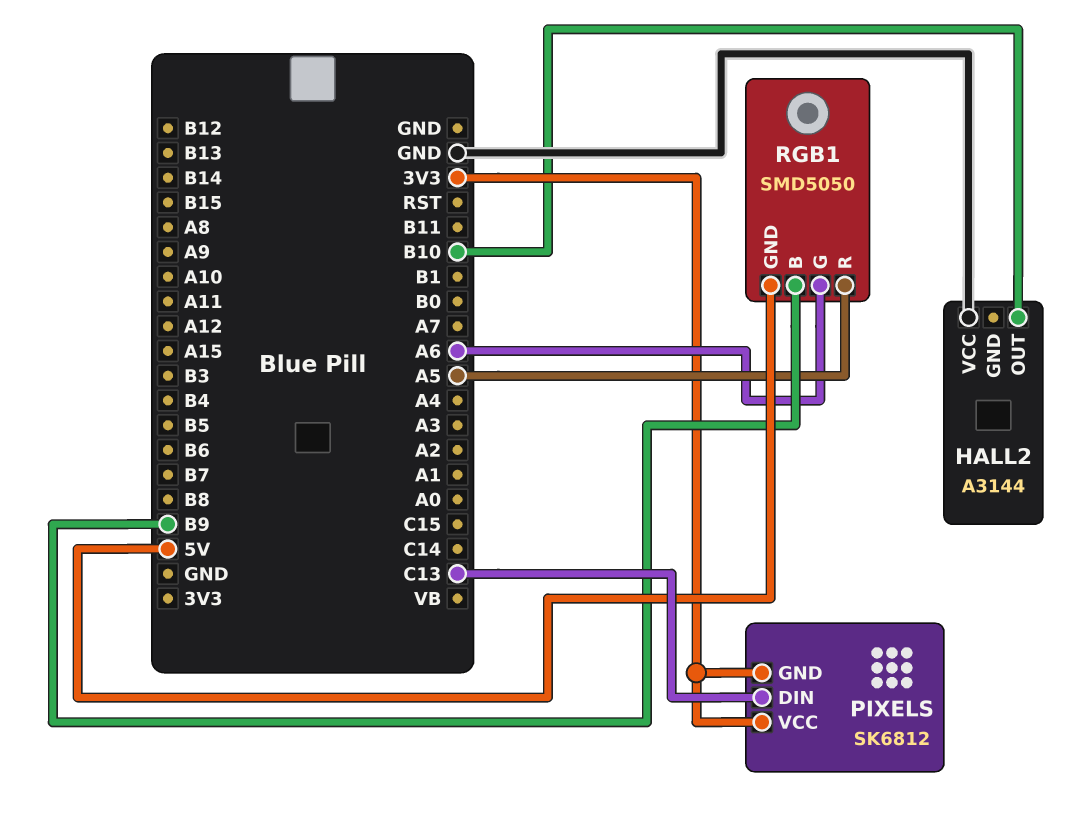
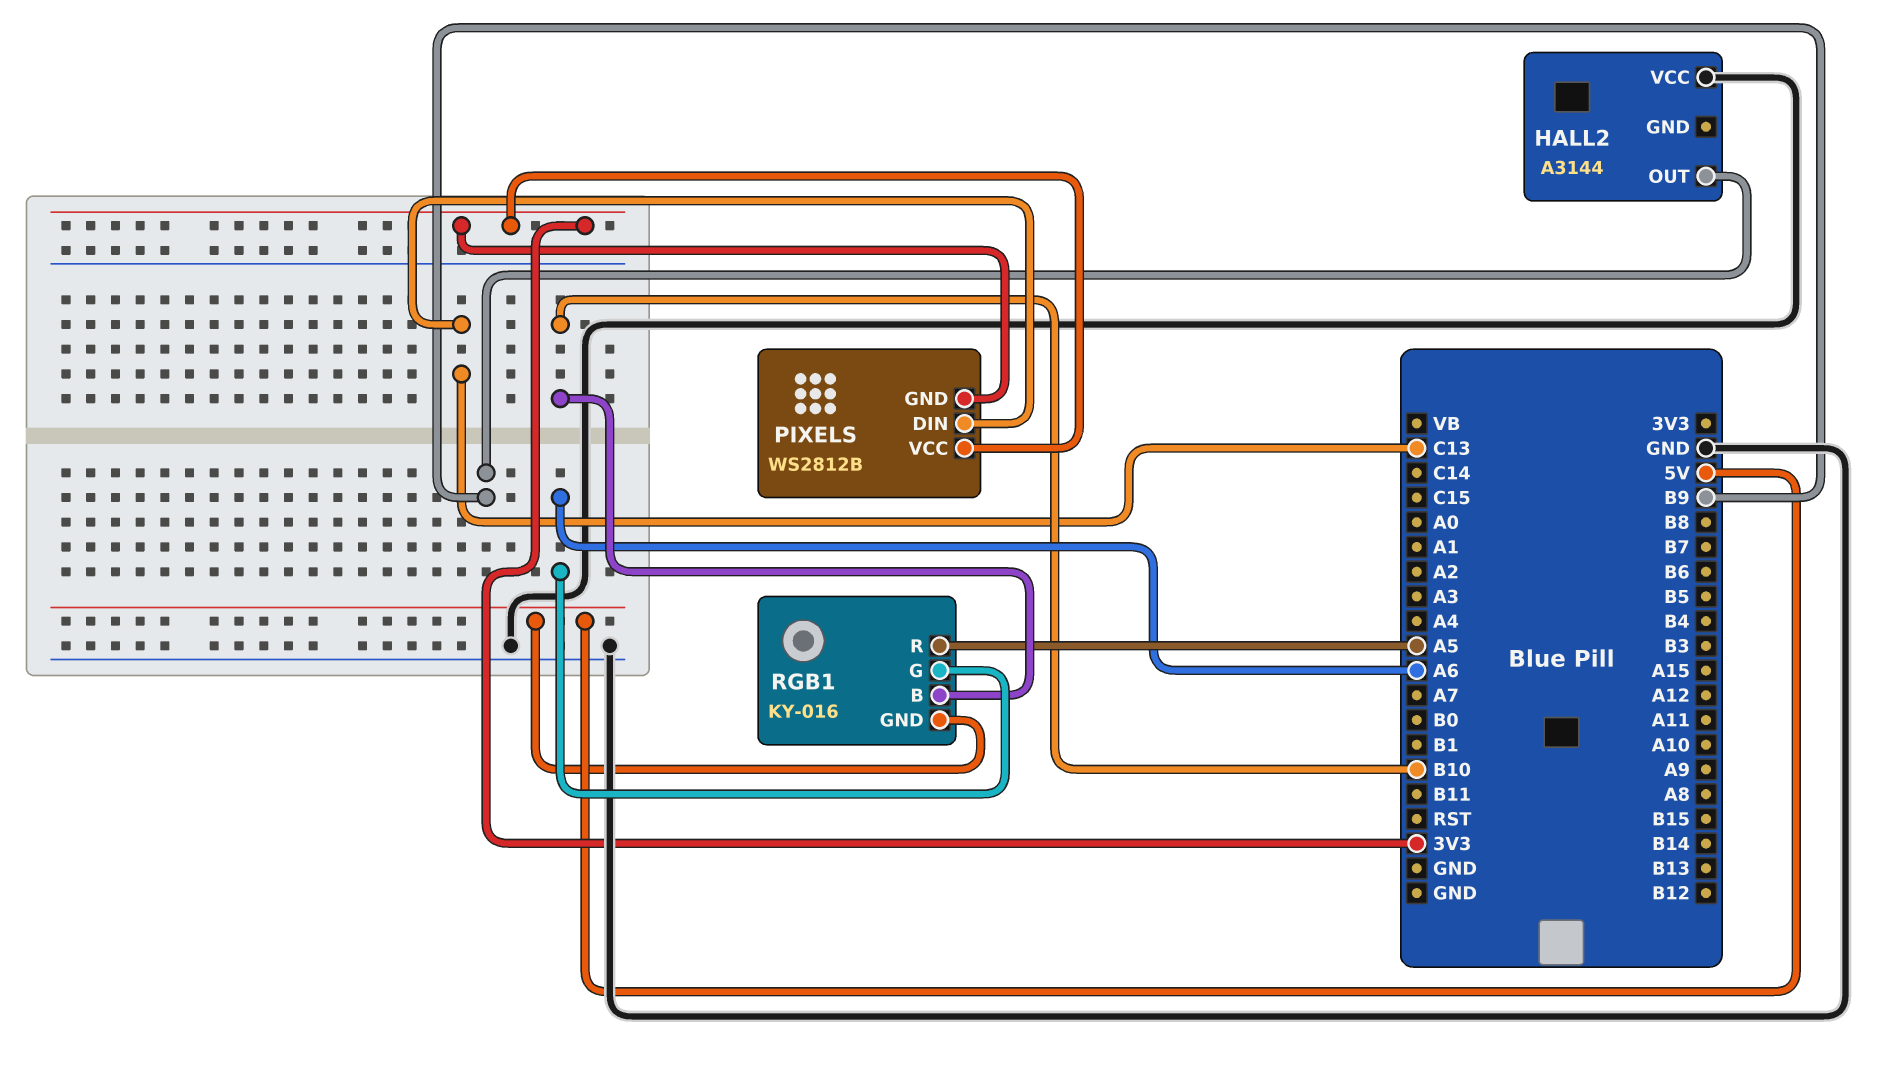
HALL2 pin OUT: B10 -> B9
PIXELS: SK6812 -> WS2812B
RGB1: SMD5050 -> KY-016
RGB1 pin B: B9 -> B10

